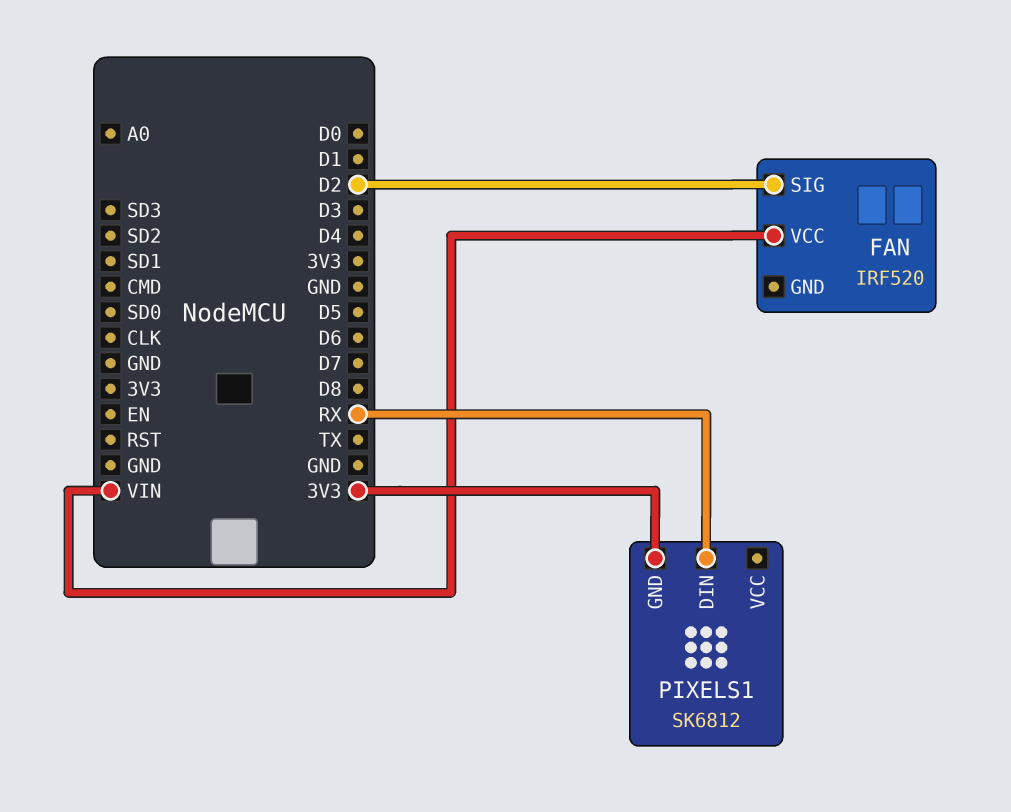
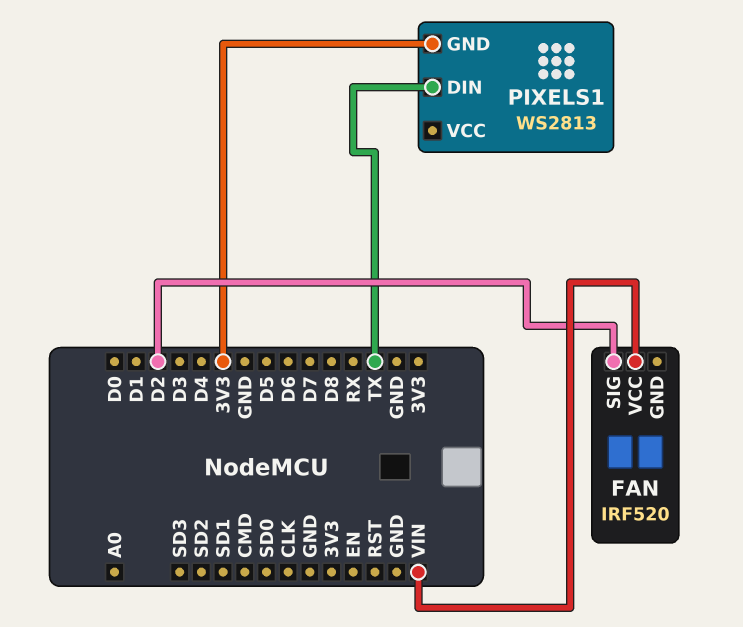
PIXELS1: SK6812 -> WS2813
PIXELS1 pin DIN: RX -> TX

